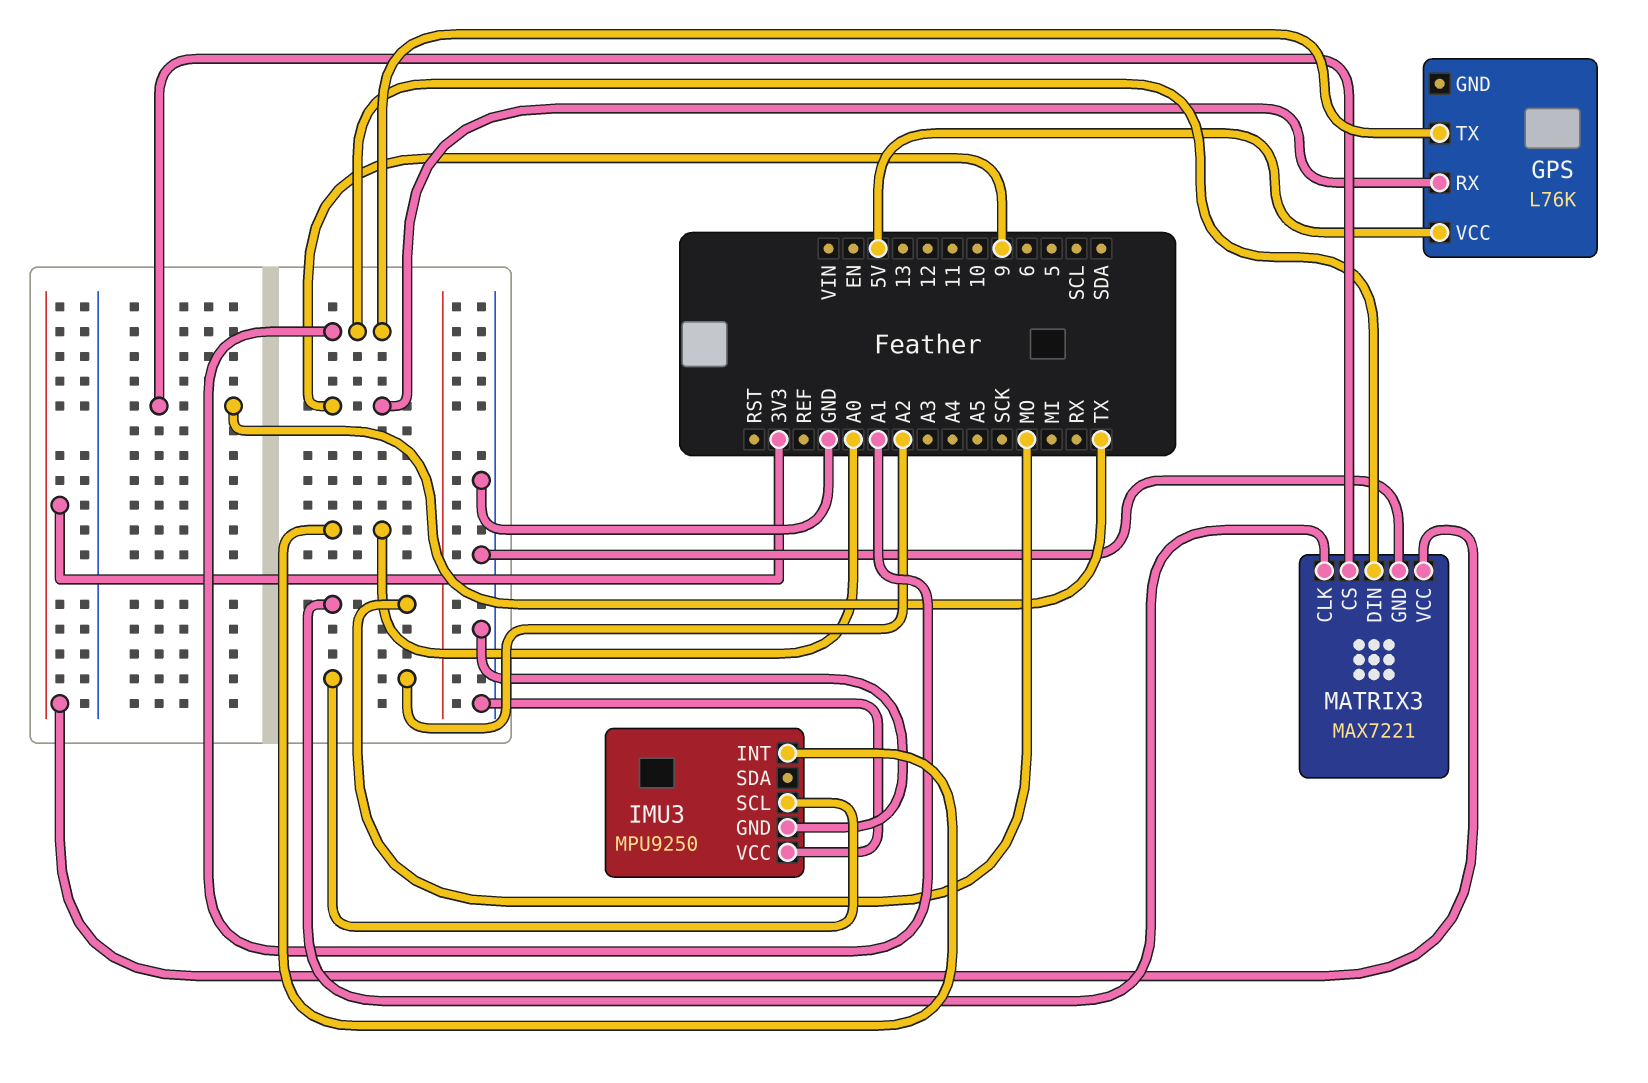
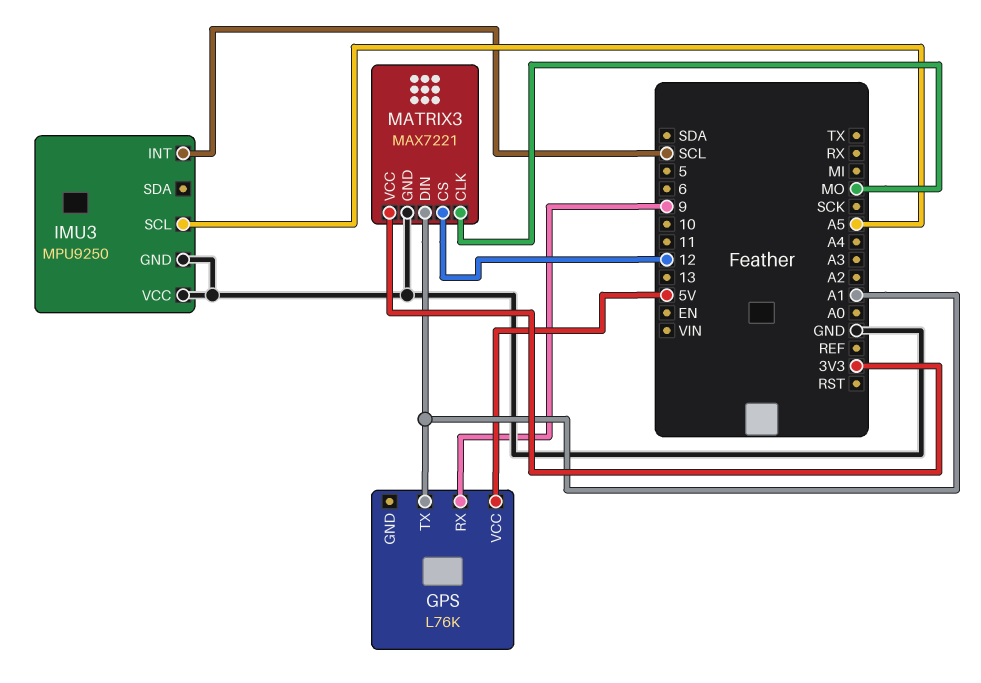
IMU3 pin INT: A0 -> SCL
IMU3 pin SCL: A2 -> A5
MATRIX3 pin CS: TX -> 12

